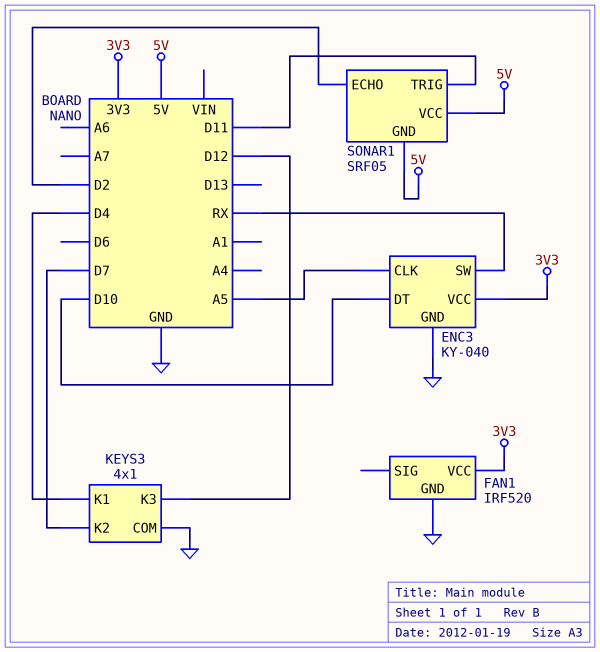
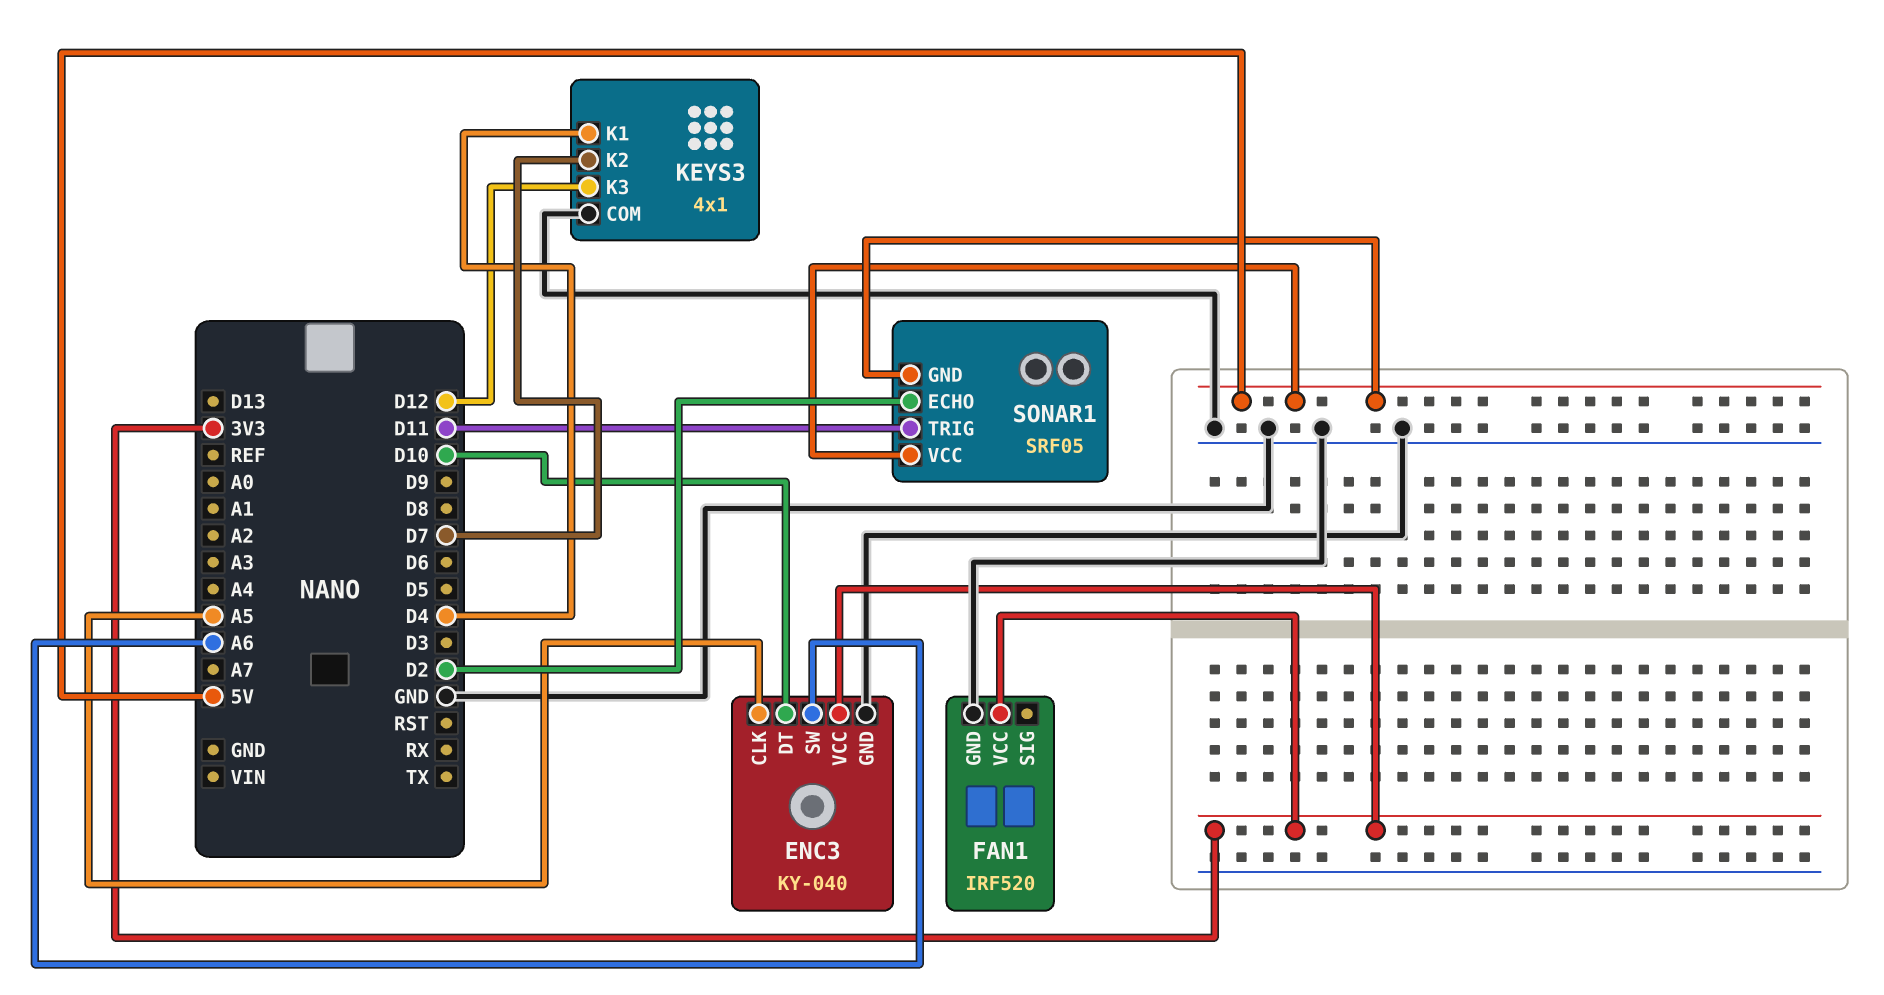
ENC3 pin SW: RX -> A6

